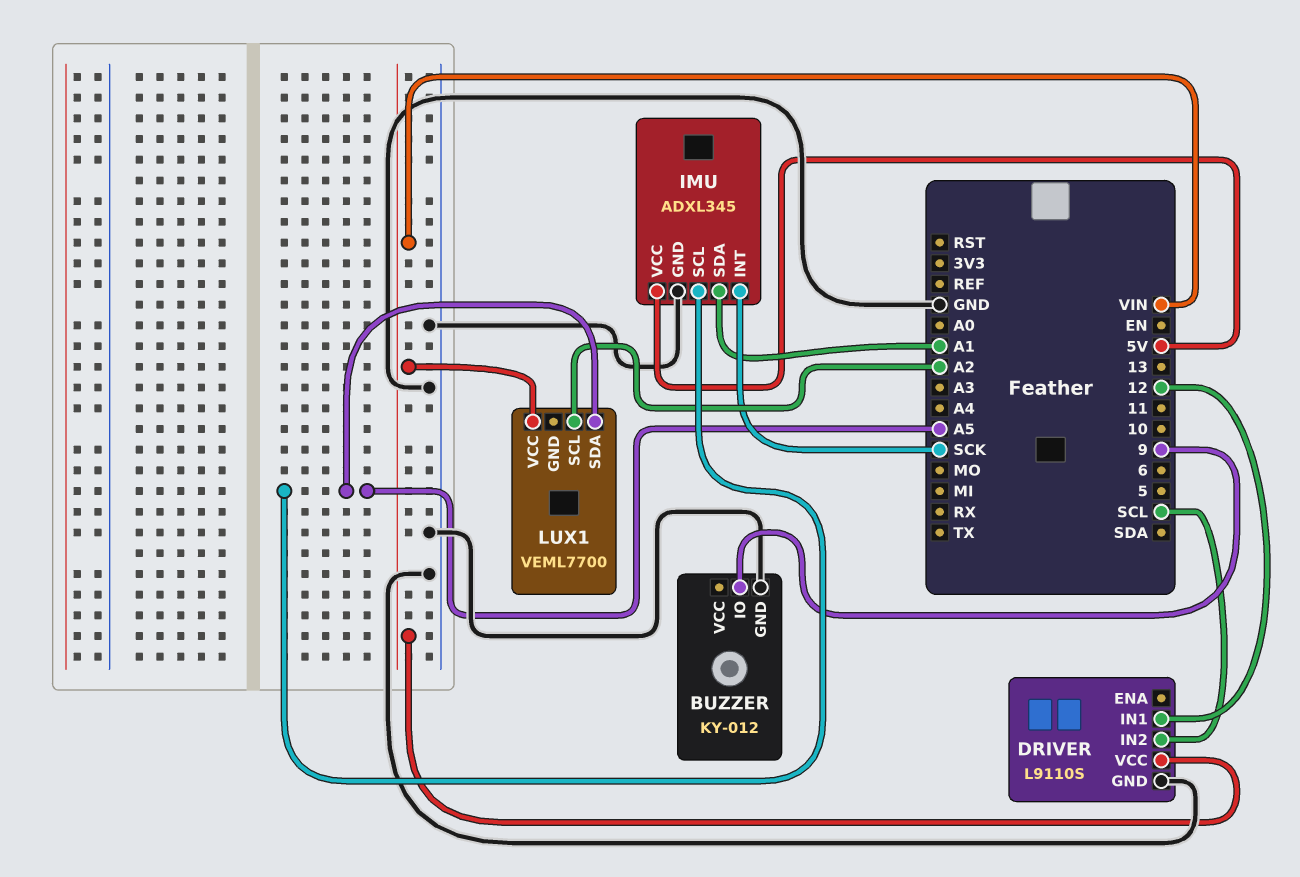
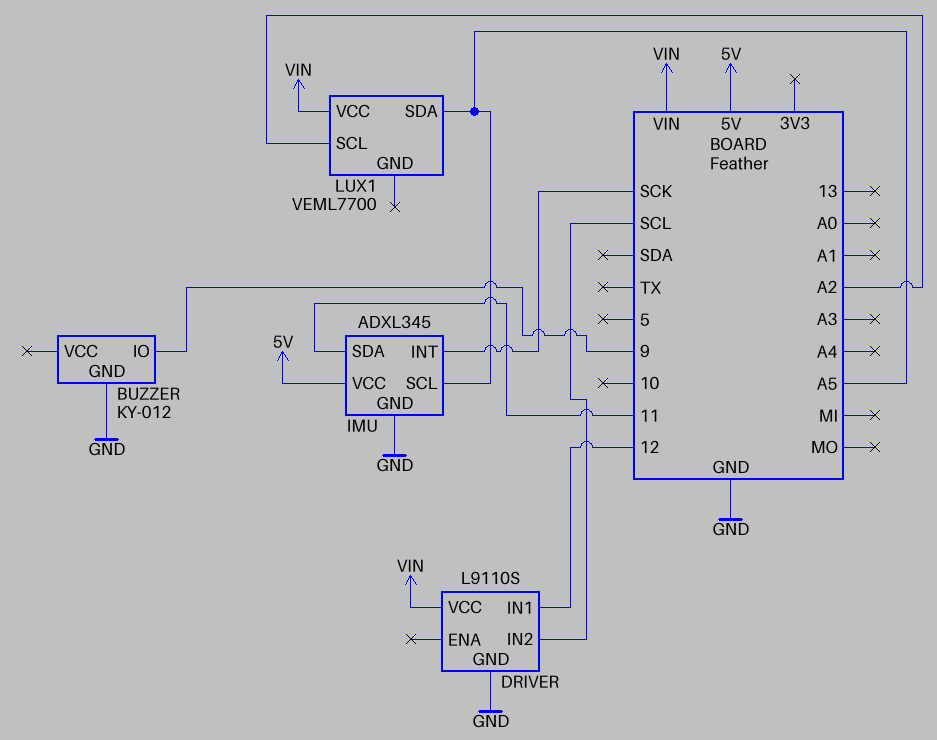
IMU pin SDA: A1 -> 11

